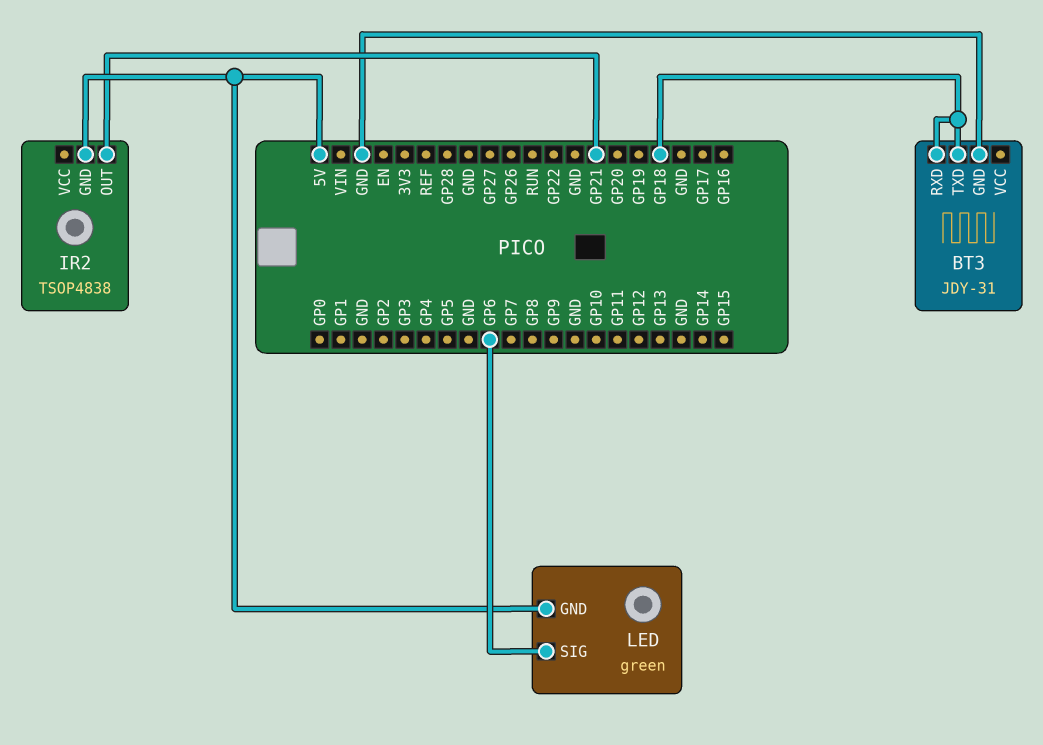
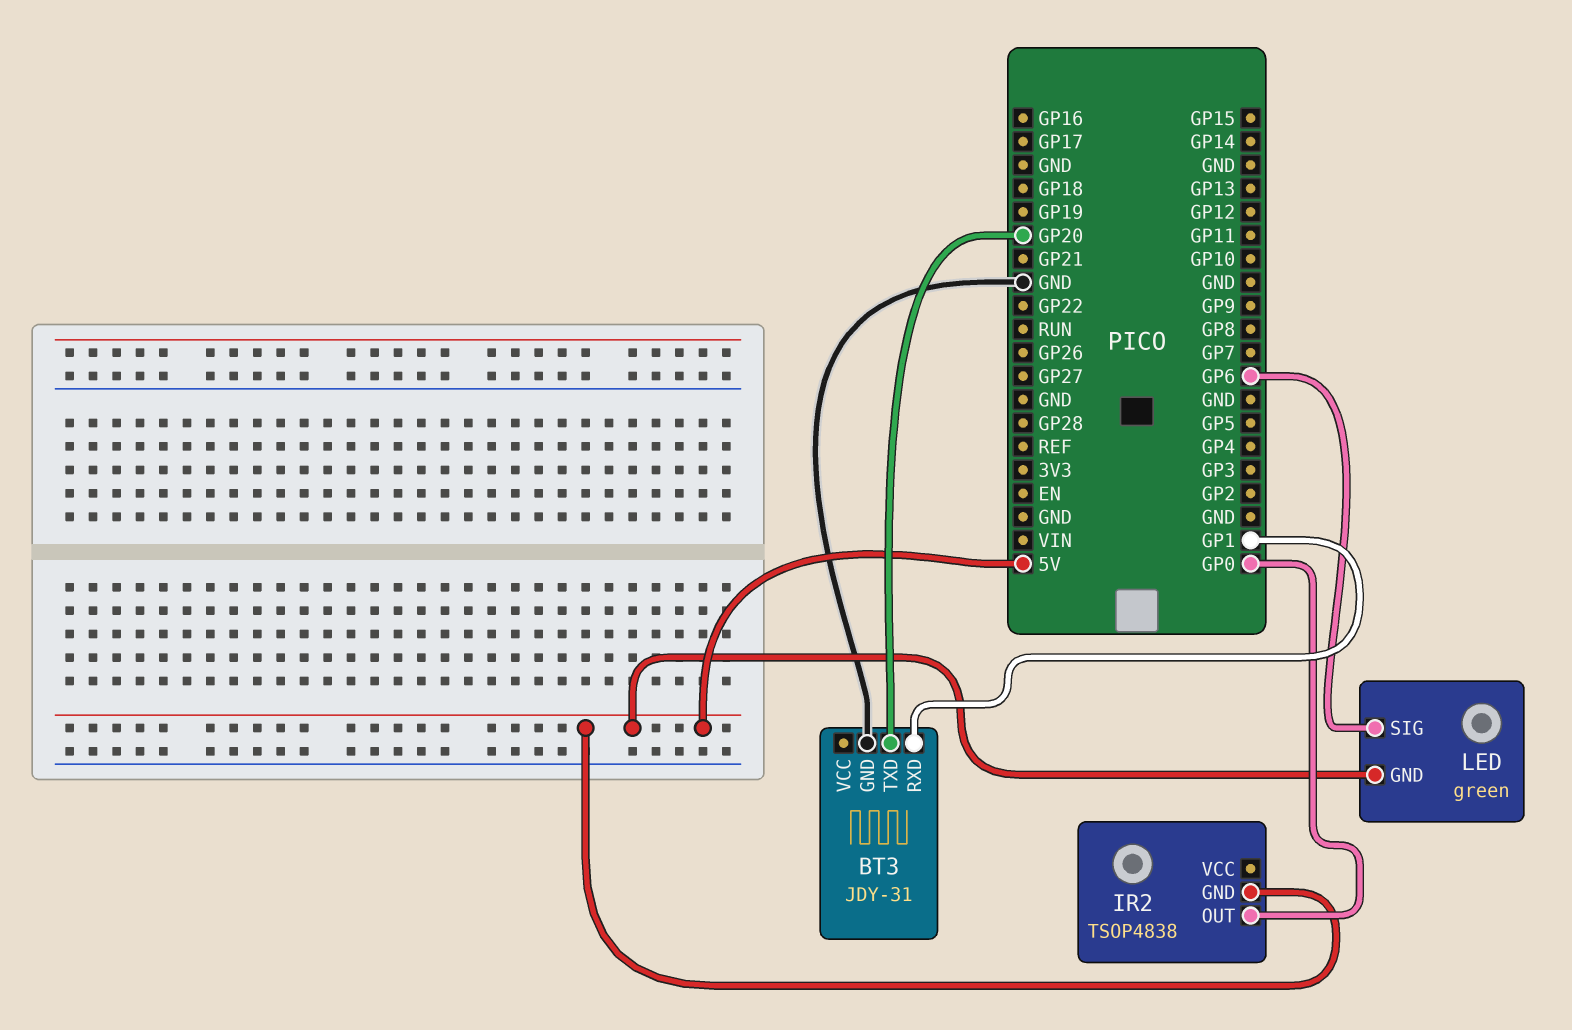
BT3 pin RXD: GP18 -> GP1
BT3 pin TXD: GP18 -> GP20
IR2 pin OUT: GP21 -> GP0

